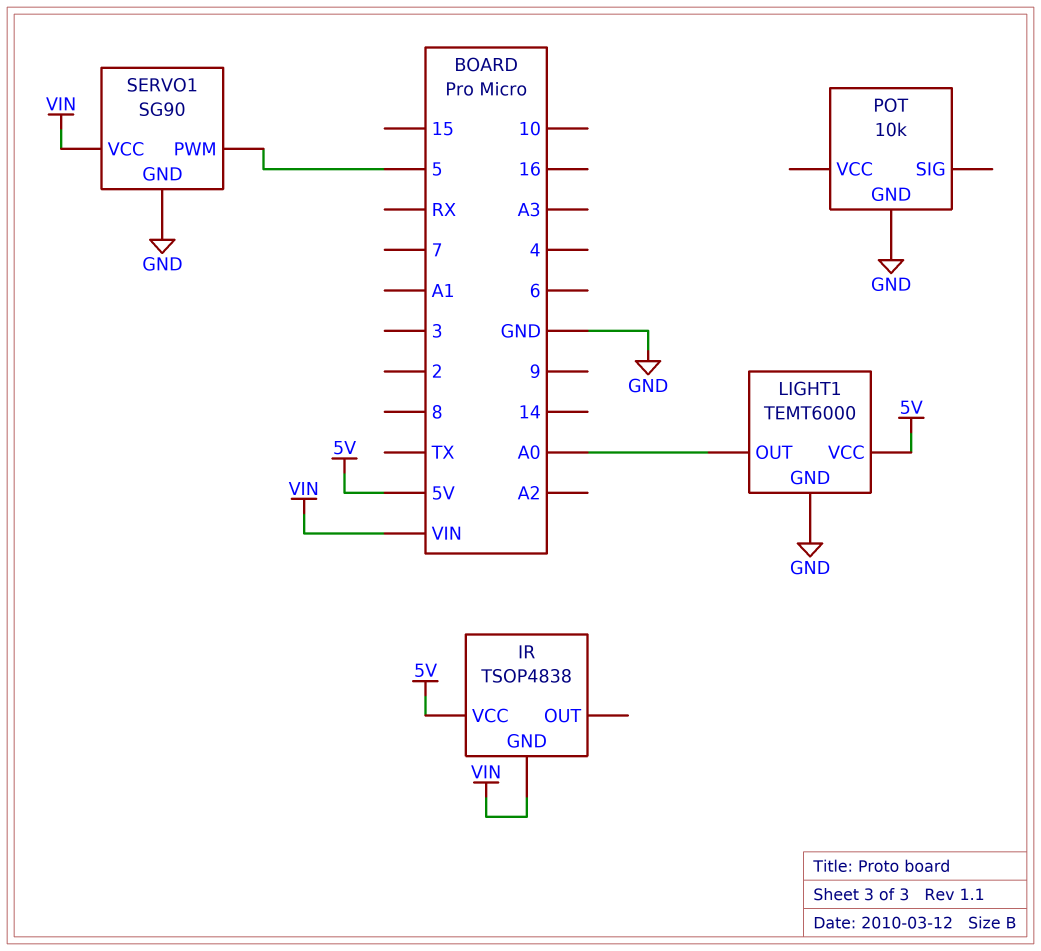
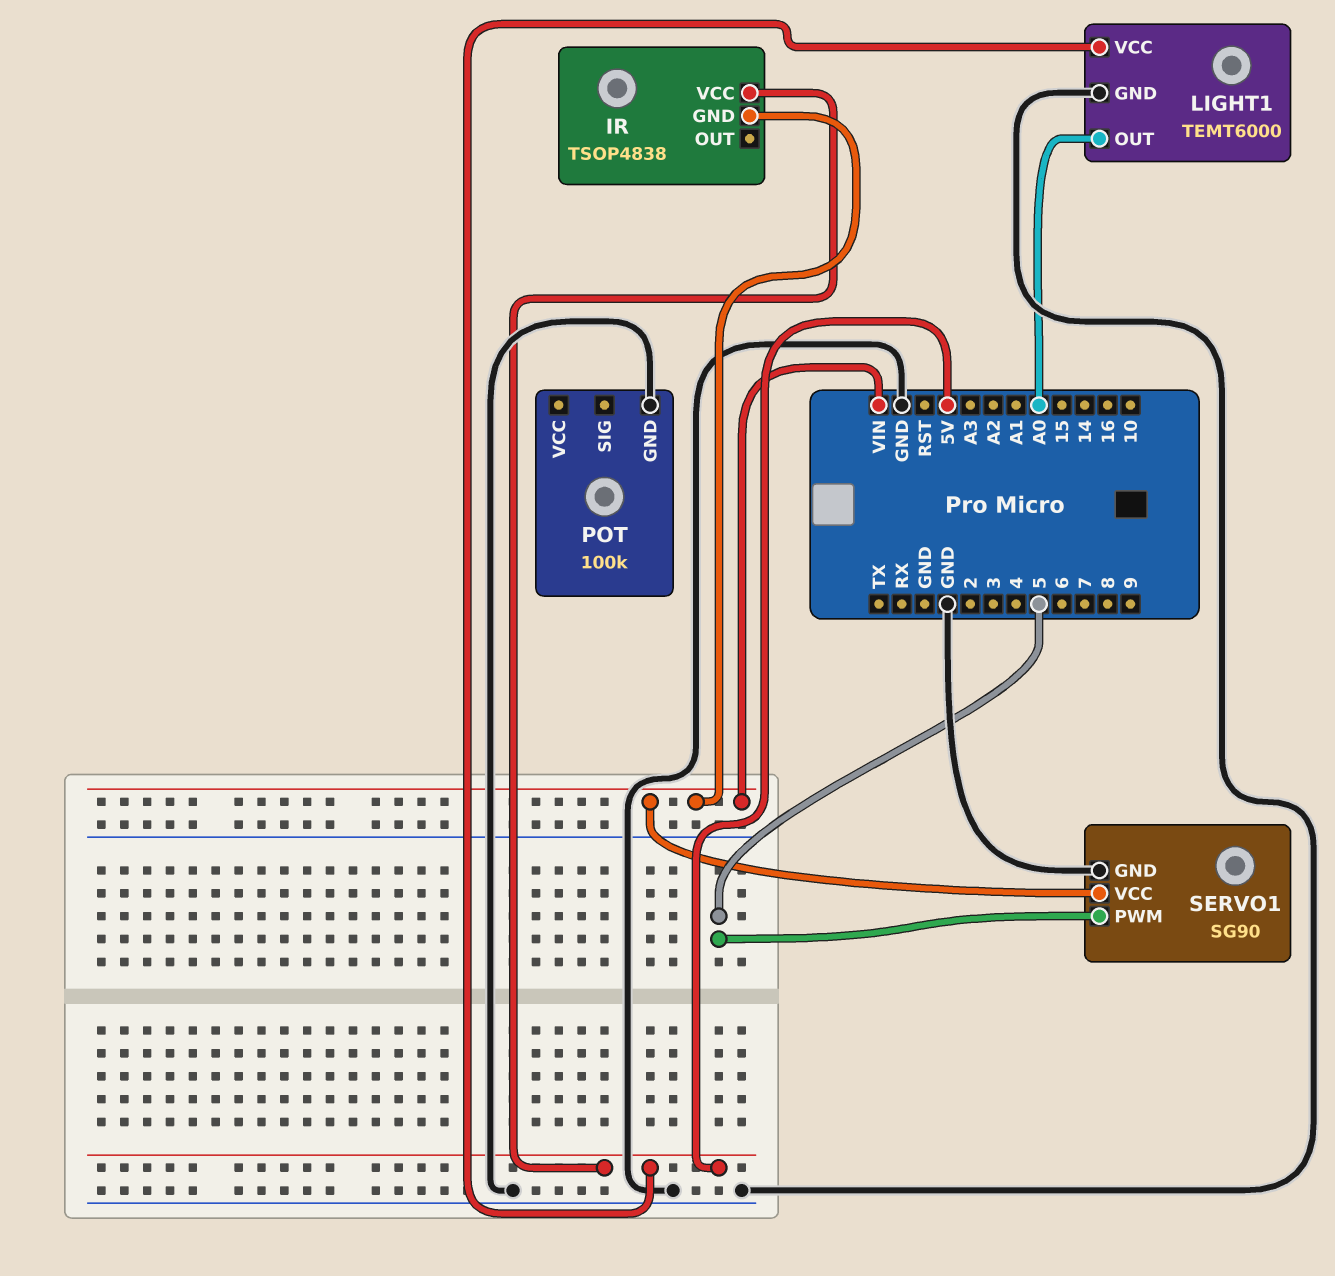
POT: 10k -> 100k

